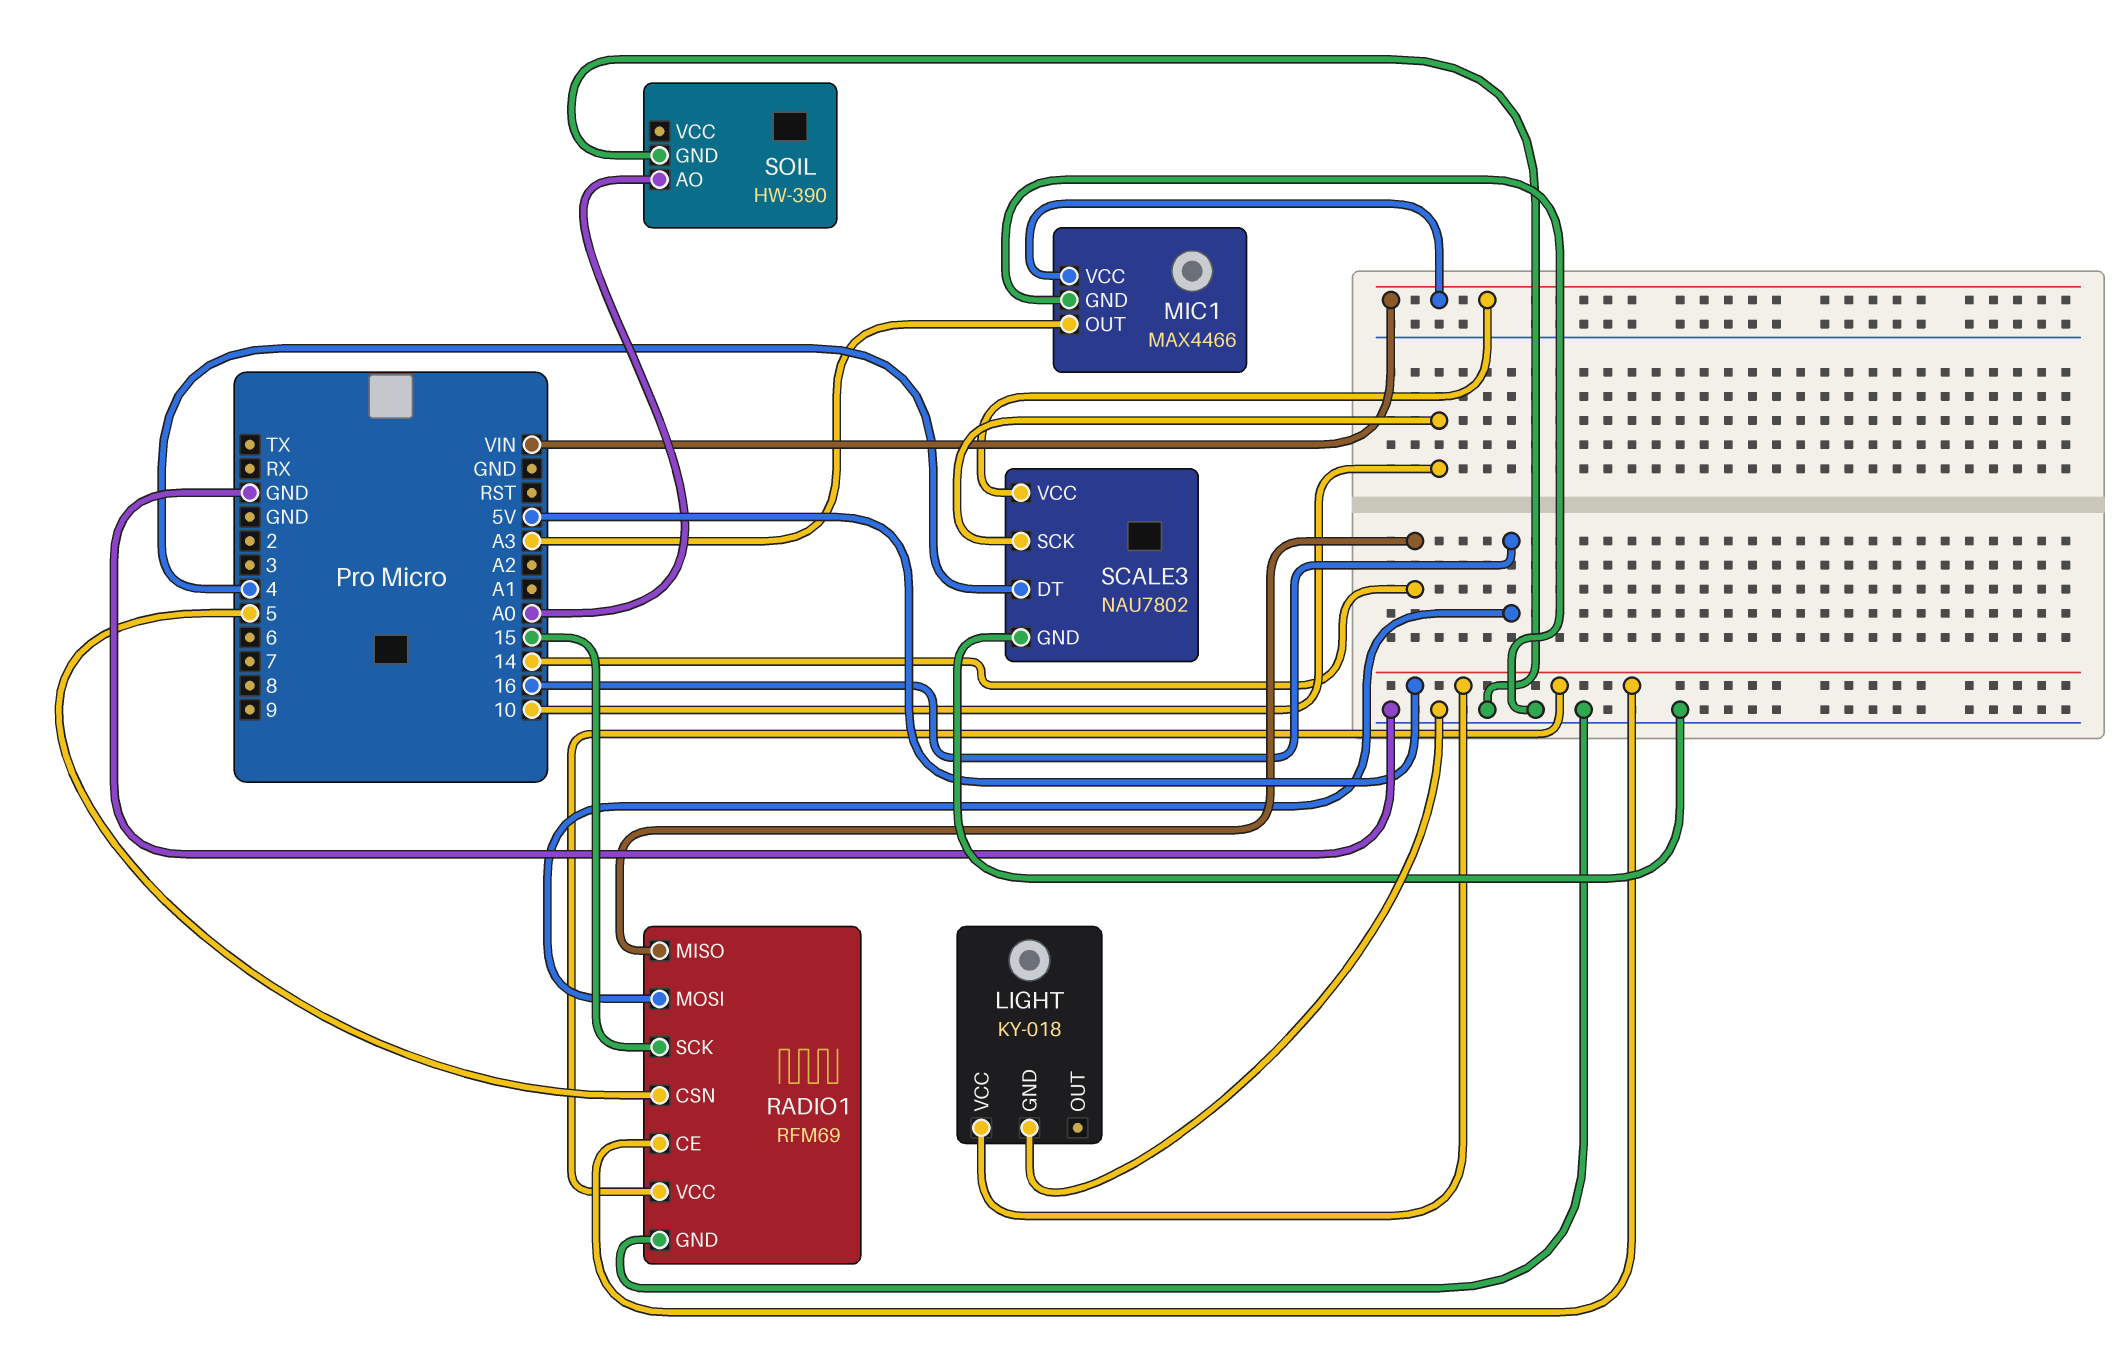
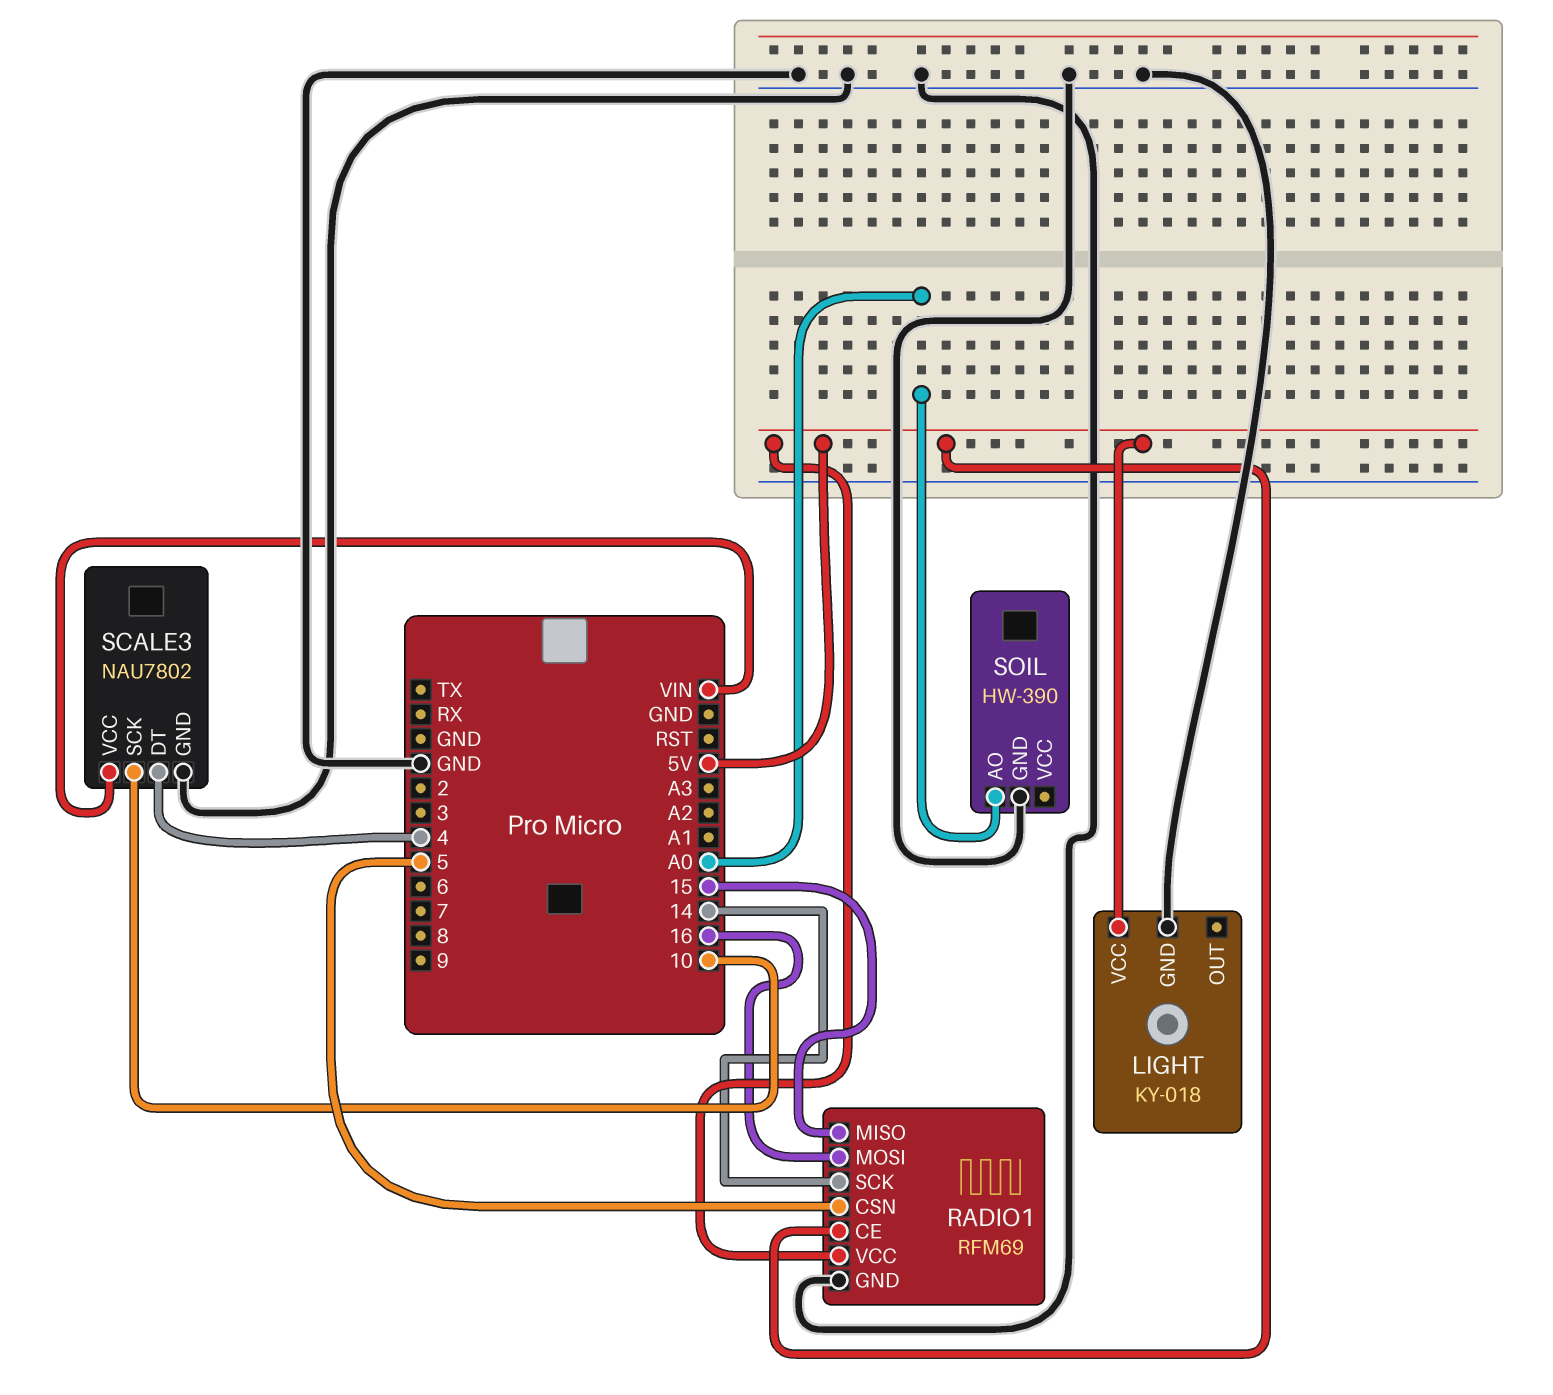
MIC1: MAX4466 -> none
MIC1 pin GND: GND -> none
MIC1 pin OUT: A3 -> none
MIC1 pin VCC: VIN -> none
RADIO1 pin MISO: 14 -> 15
RADIO1 pin SCK: 15 -> 14

